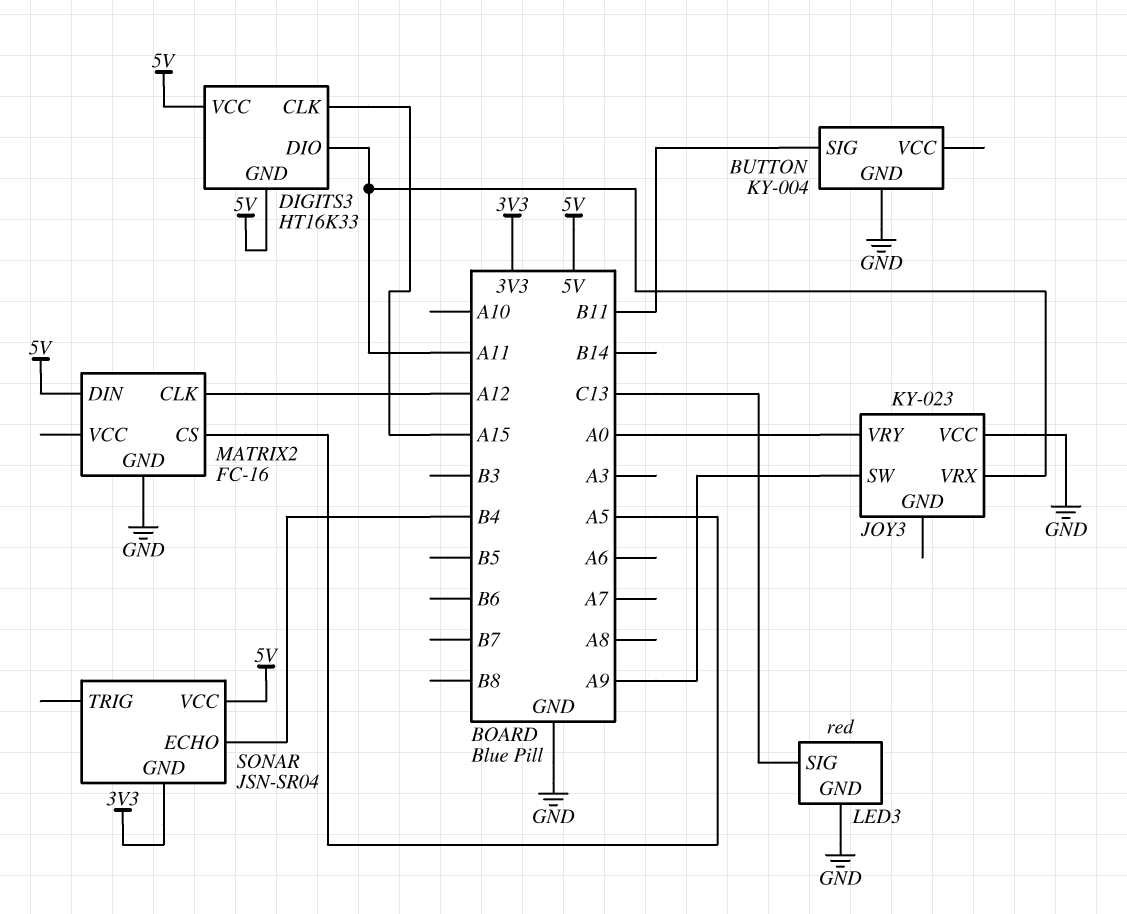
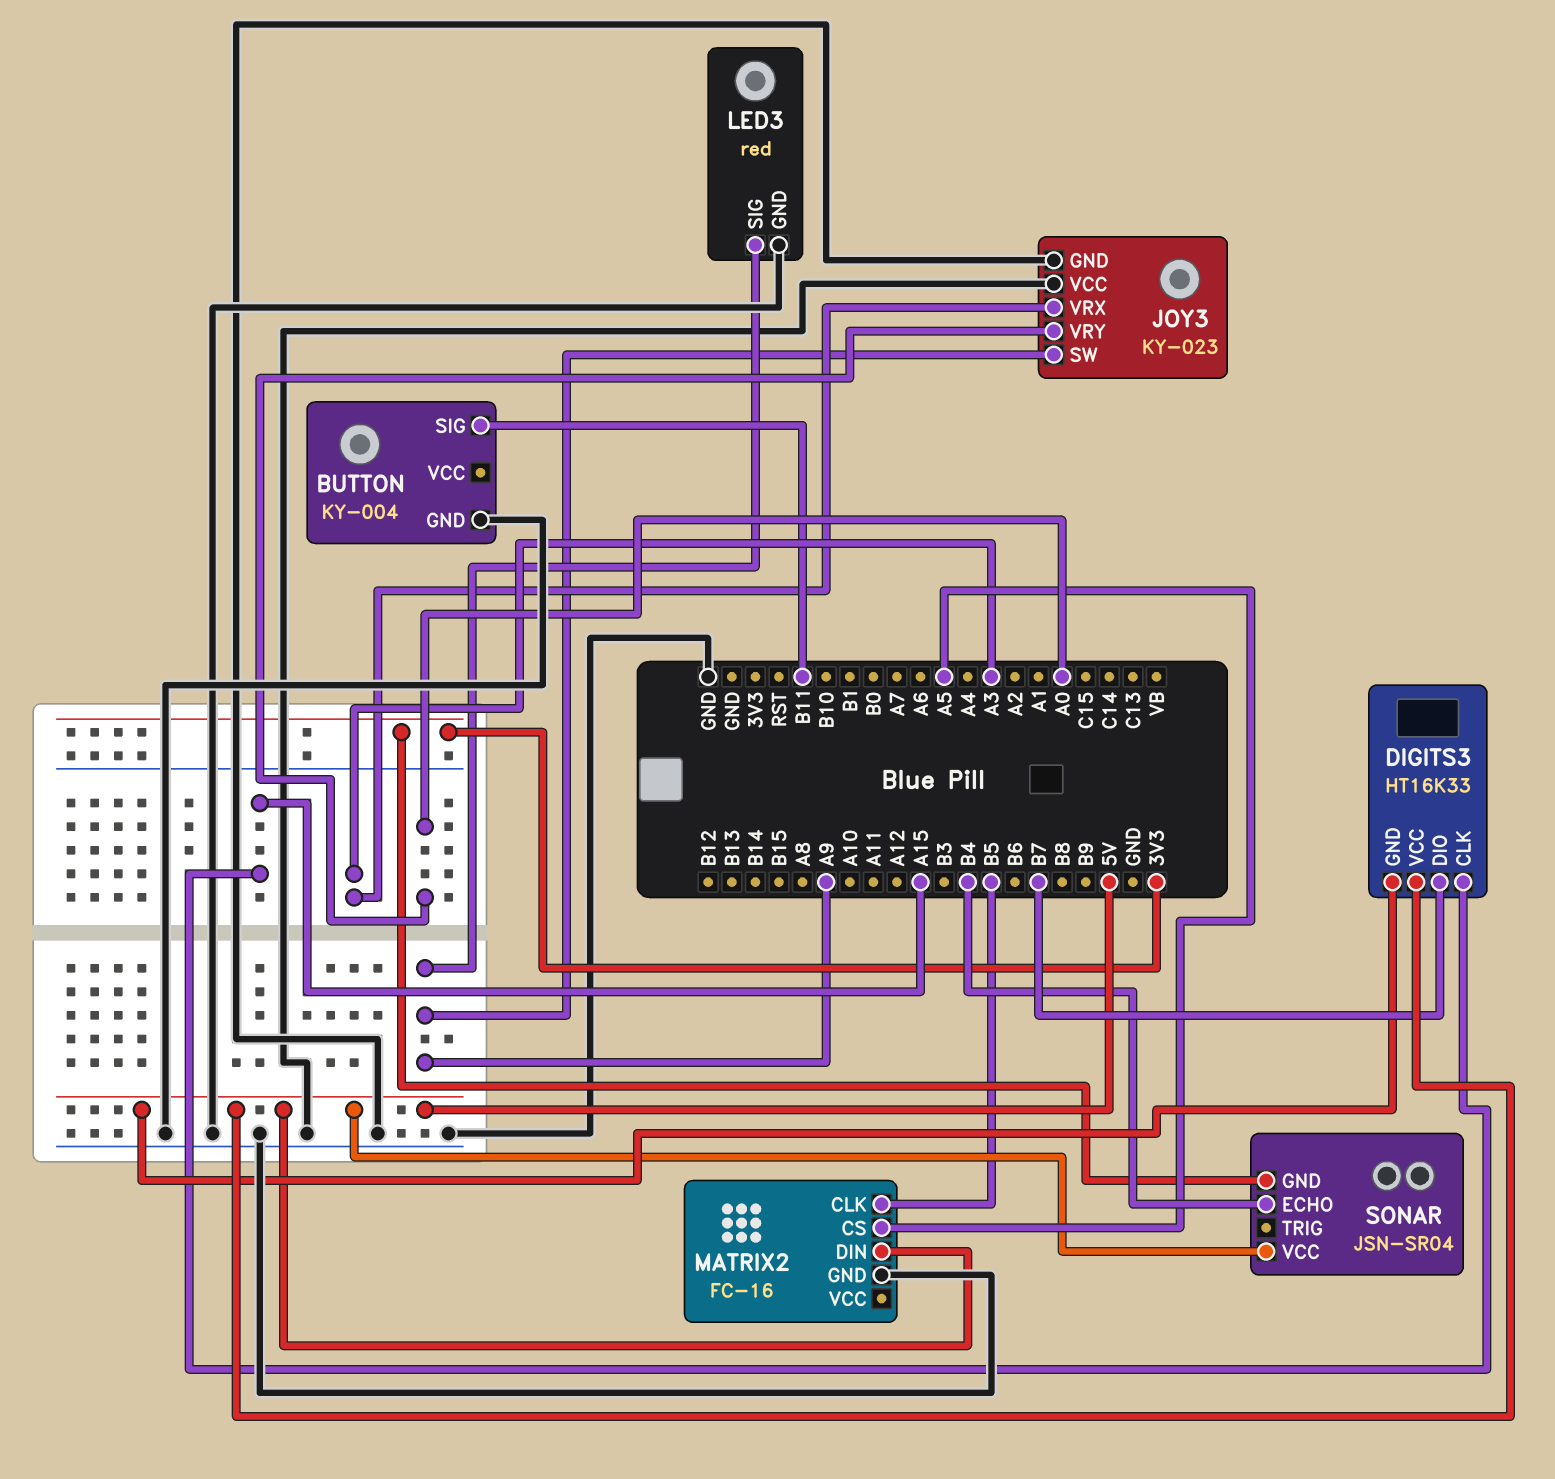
DIGITS3 pin DIO: A11 -> B7
JOY3 pin GND: none -> GND
JOY3 pin VRX: A11 -> A3
LED3 pin SIG: C13 -> A9
MATRIX2 pin CLK: A12 -> B5

